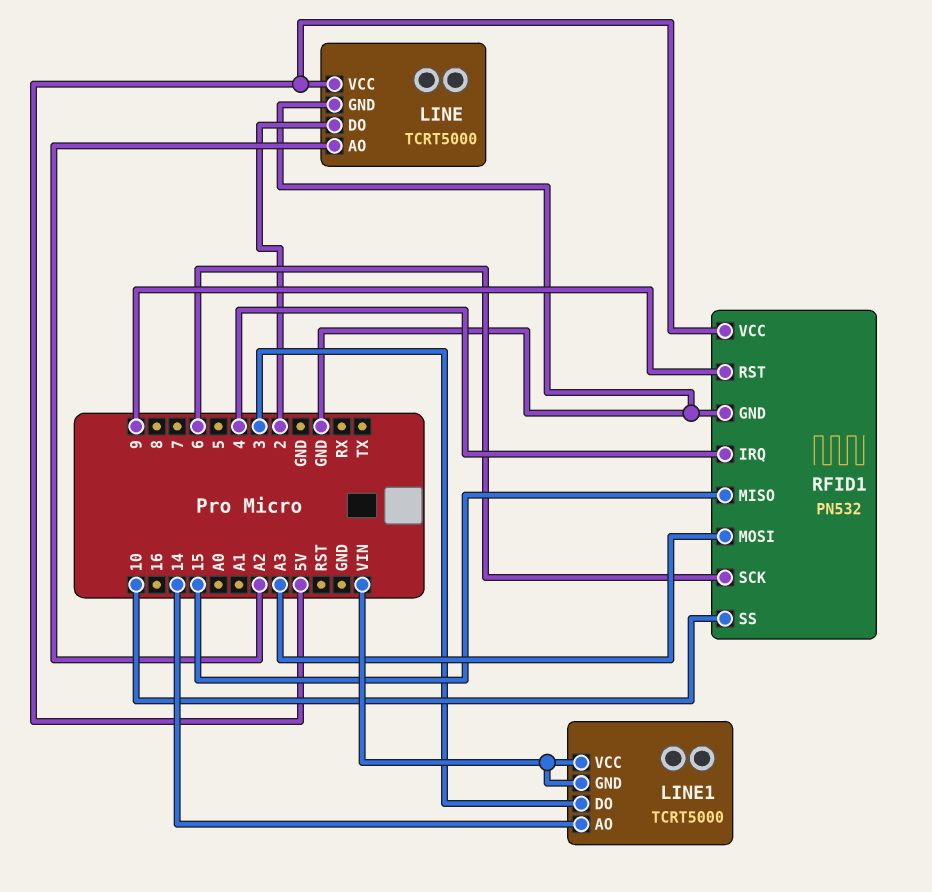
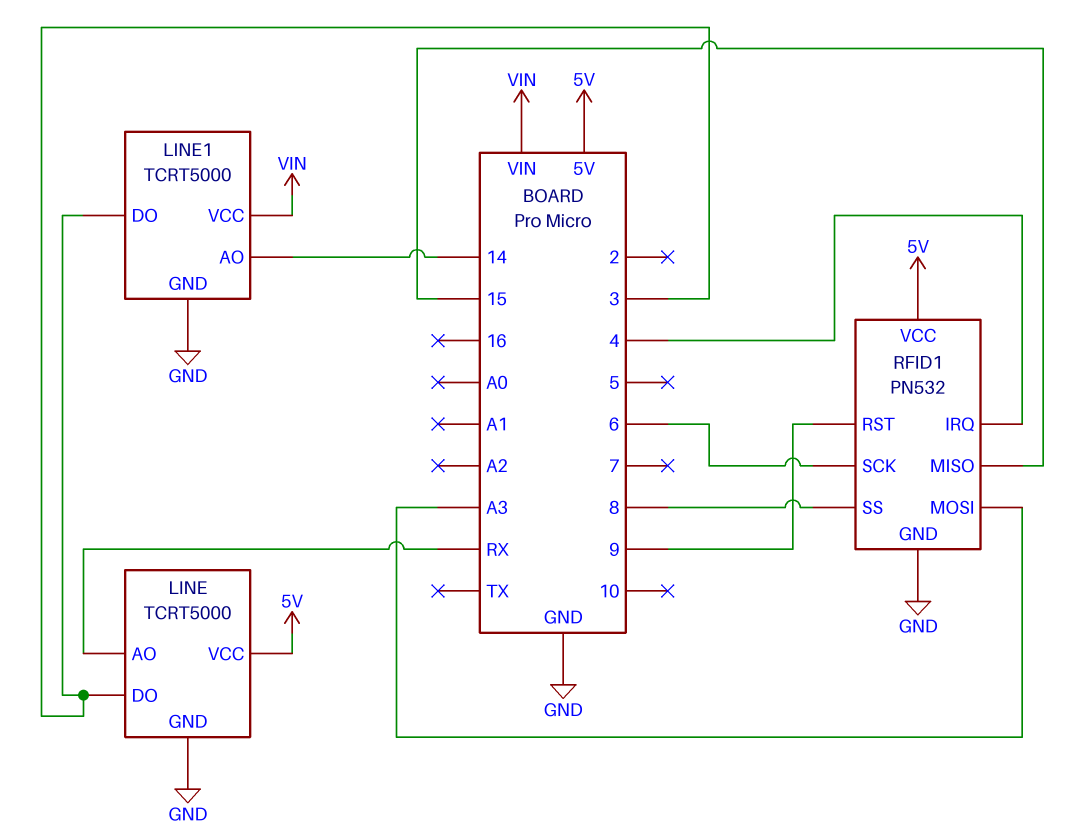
LINE pin AO: A2 -> RX
LINE pin DO: 2 -> 3
LINE1 pin GND: VIN -> GND
RFID1 pin SS: 10 -> 8

